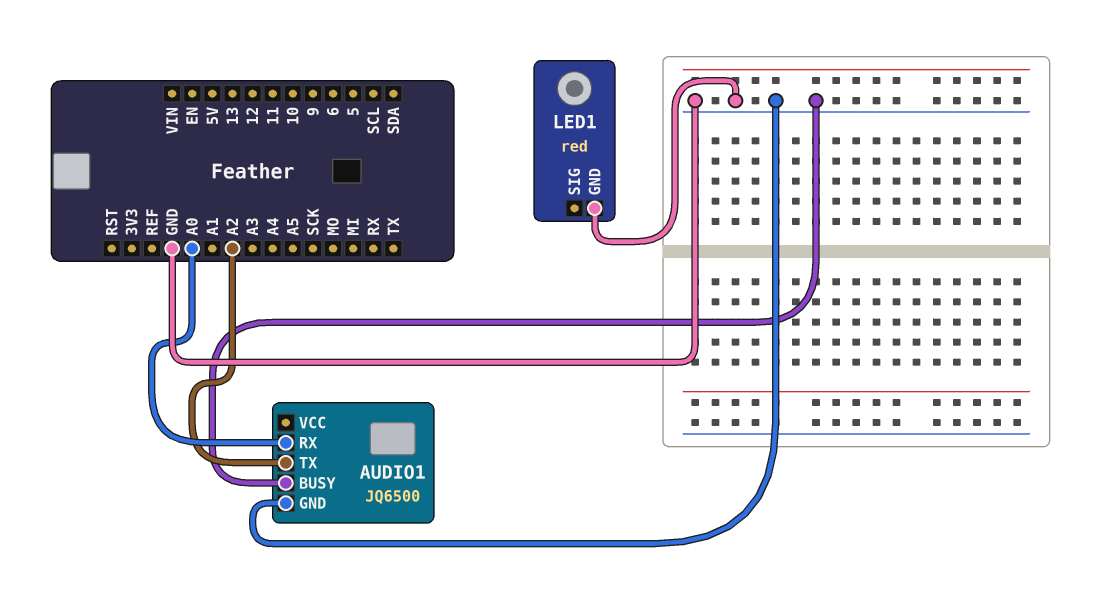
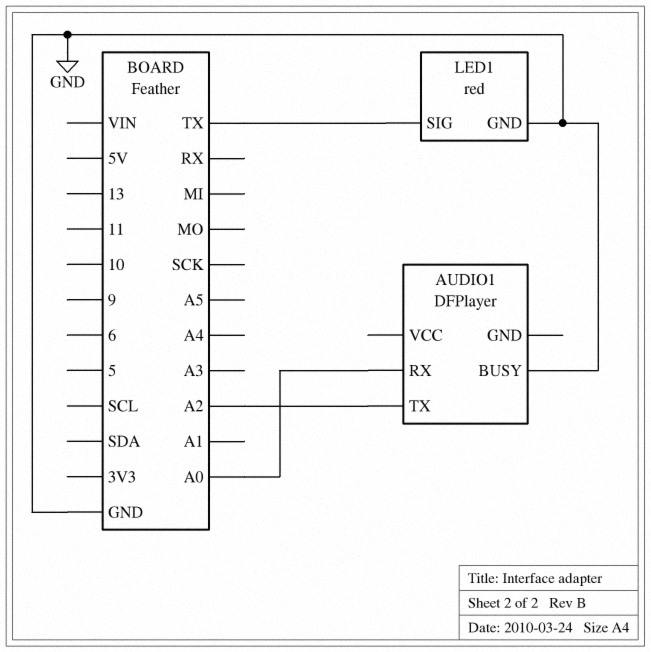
AUDIO1: JQ6500 -> DFPlayer
AUDIO1 pin GND: GND -> none
LED1 pin SIG: none -> TX

